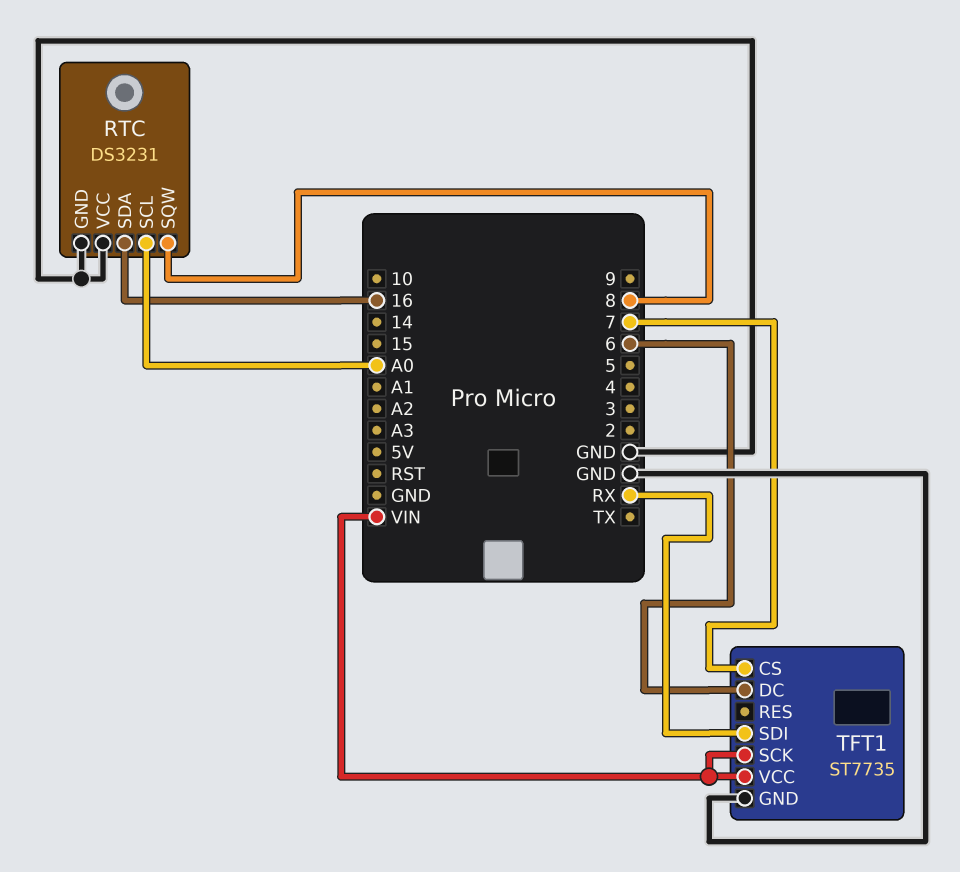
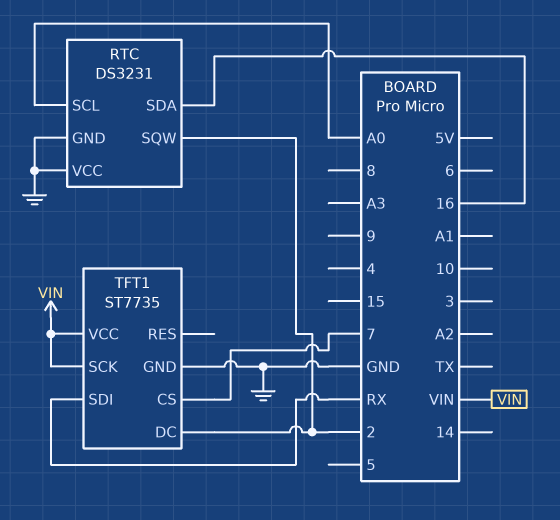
RTC pin SQW: 8 -> 2
TFT1 pin DC: 6 -> 2

